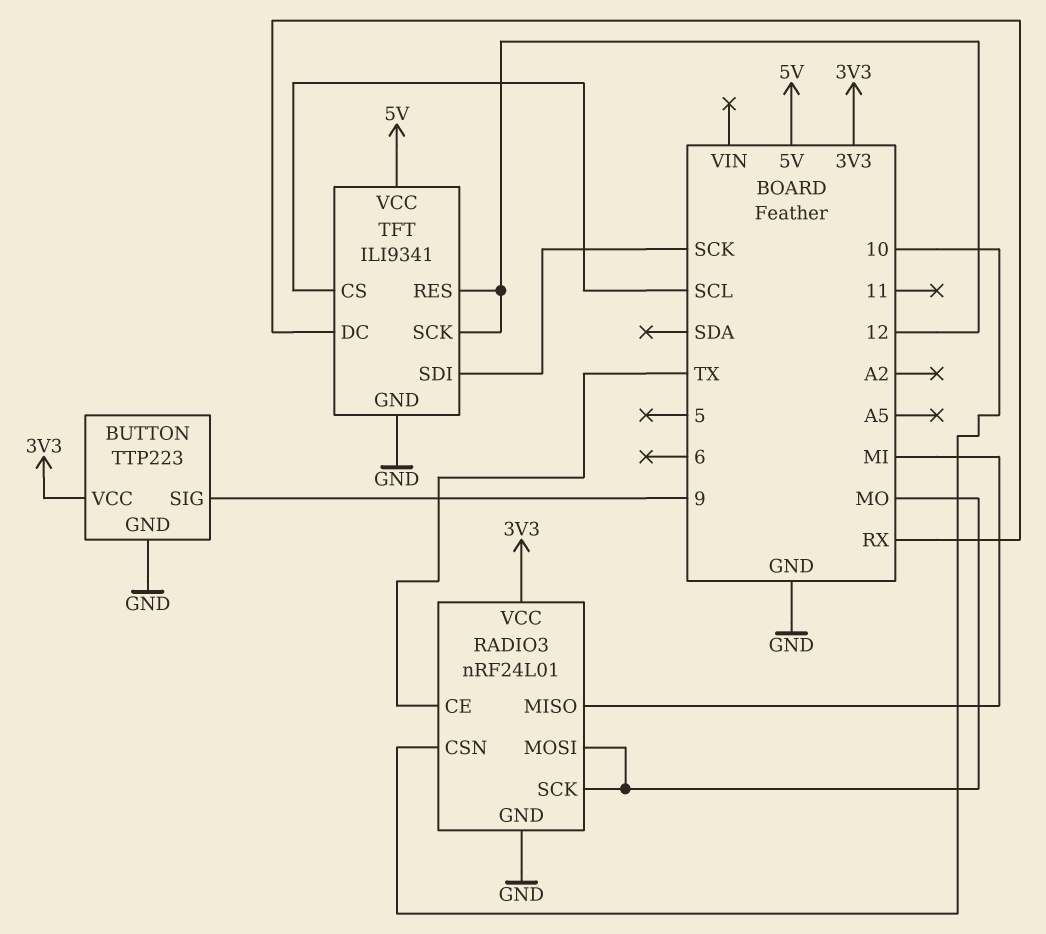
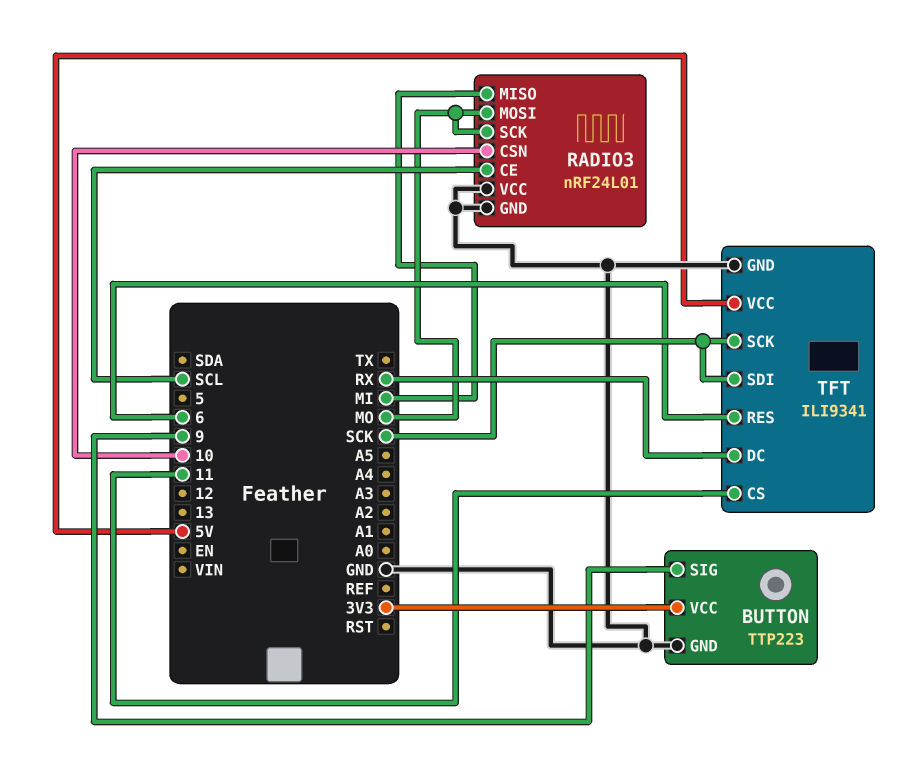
RADIO3 pin CE: TX -> SCL
RADIO3 pin VCC: 3V3 -> GND
TFT pin CS: SCL -> 11
TFT pin RES: 12 -> 6
TFT pin SCK: 12 -> SCK

